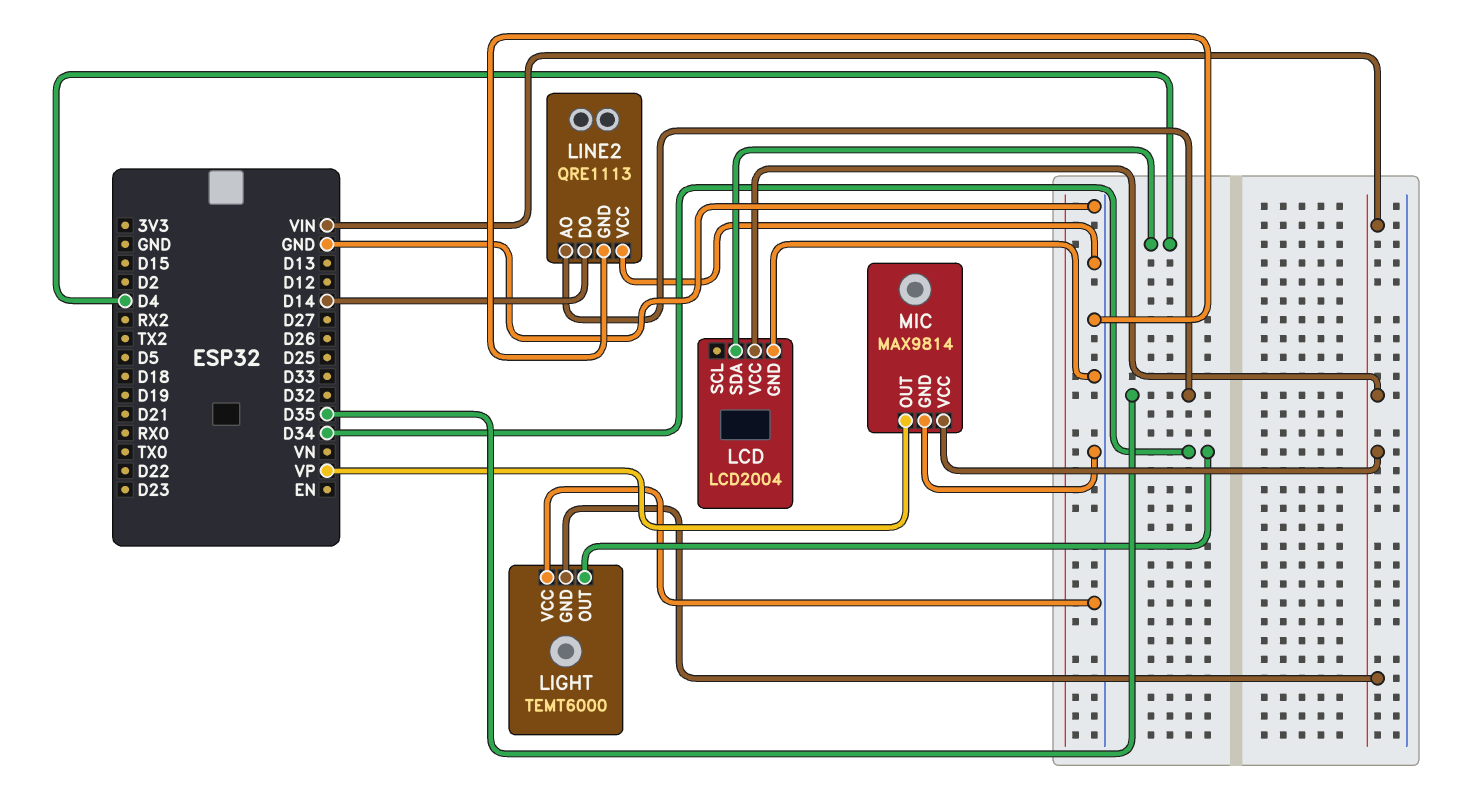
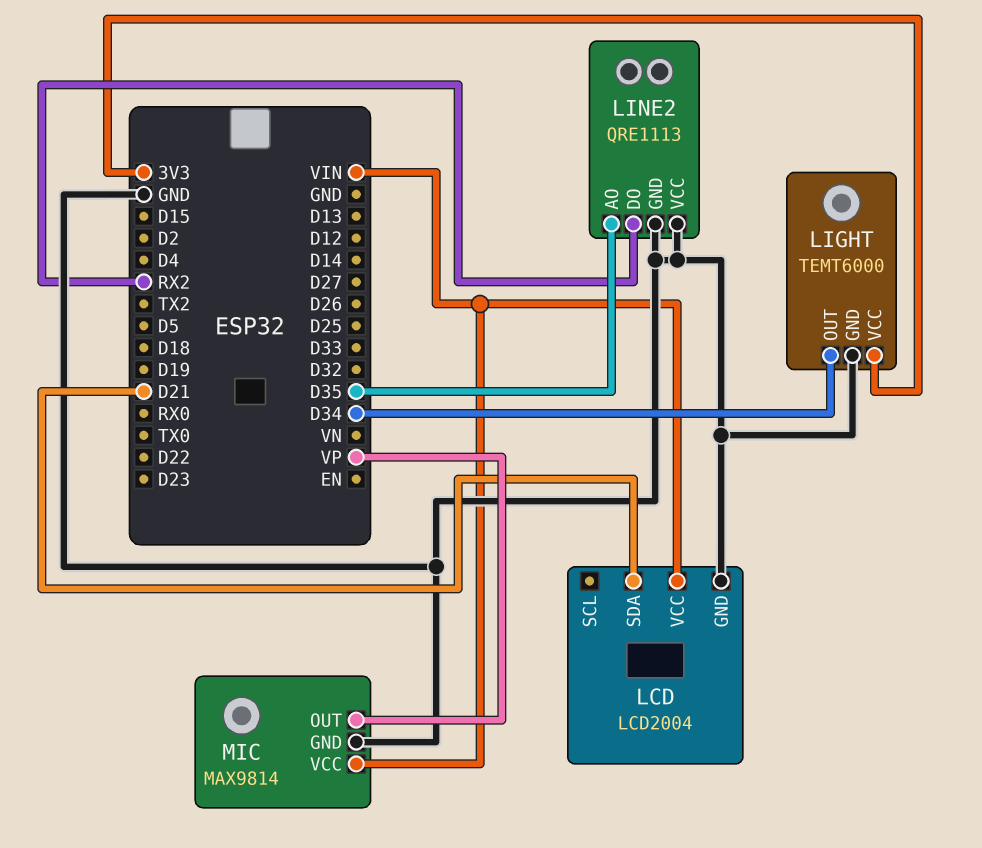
LCD pin SDA: D4 -> D21
LIGHT pin GND: VIN -> GND
LIGHT pin VCC: GND -> 3V3
LINE2 pin DO: D14 -> RX2

